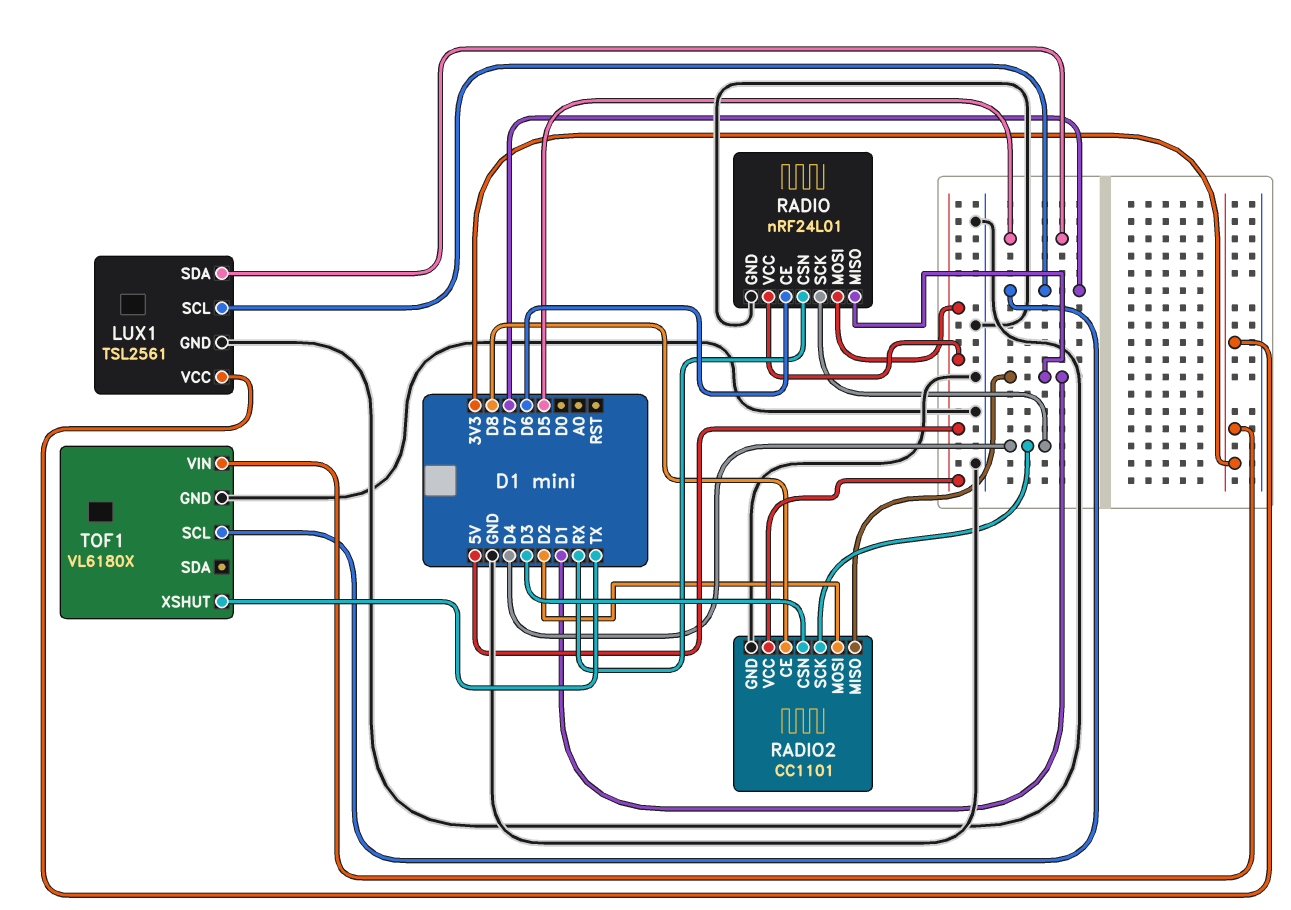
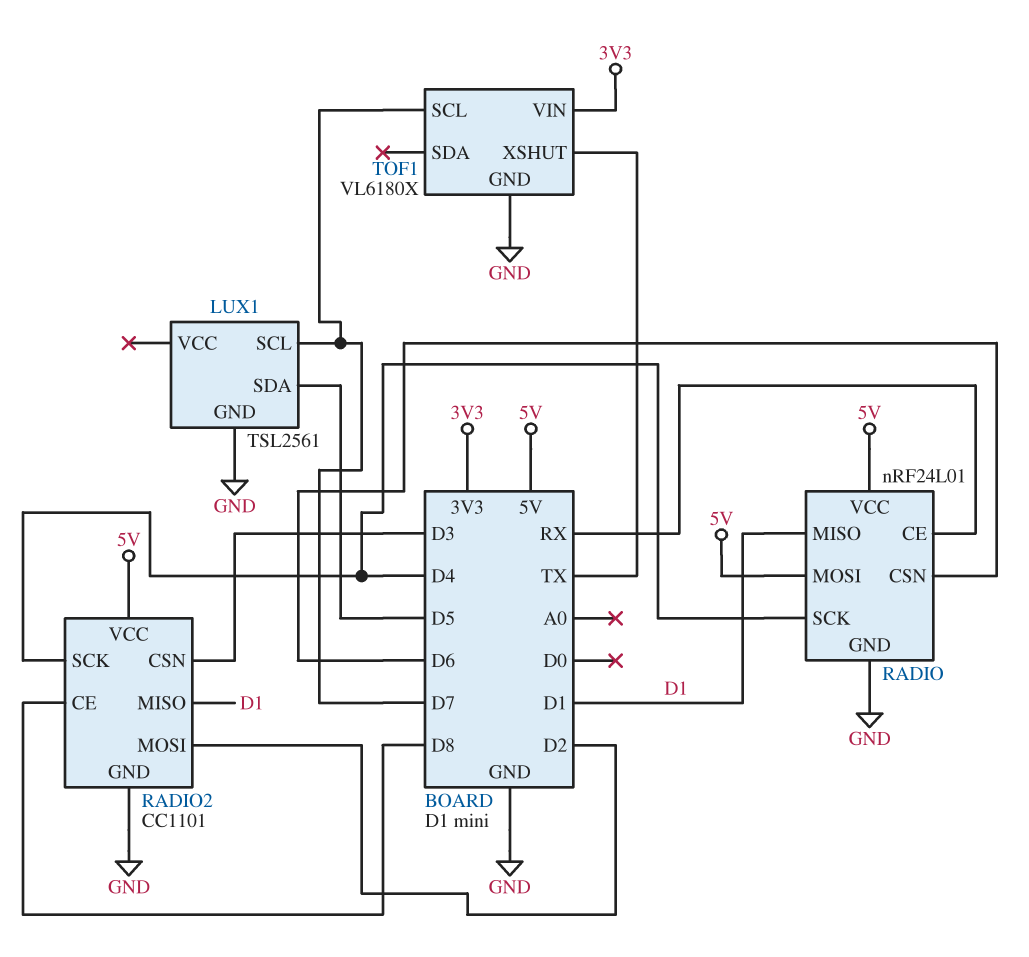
LUX1 pin VCC: 3V3 -> none
RADIO pin CE: D6 -> RX
RADIO pin CSN: RX -> D6

